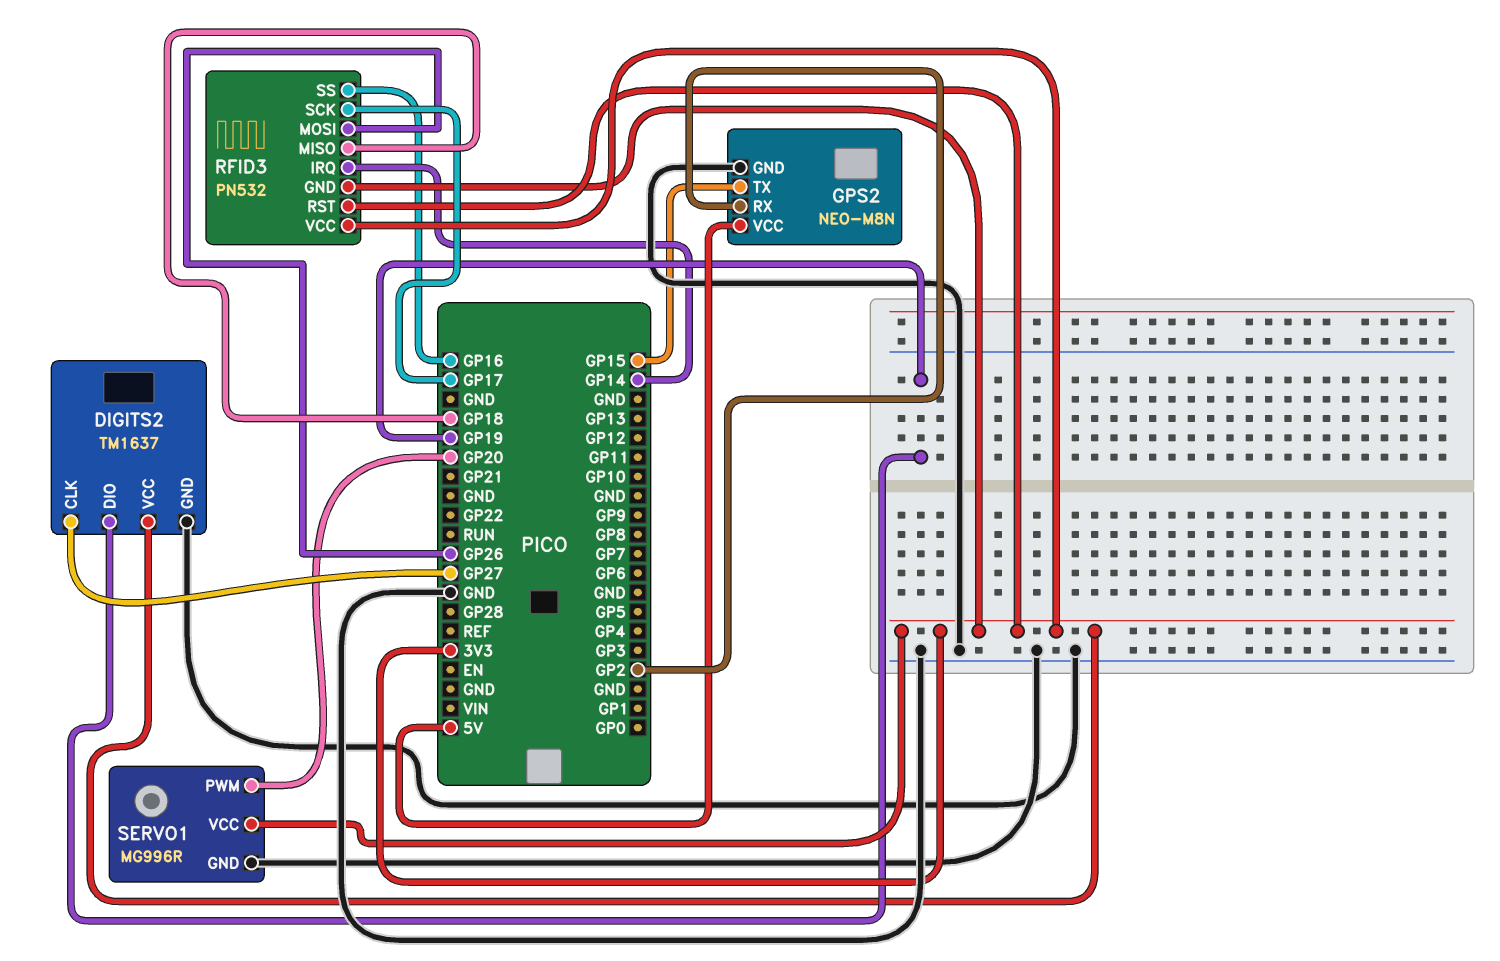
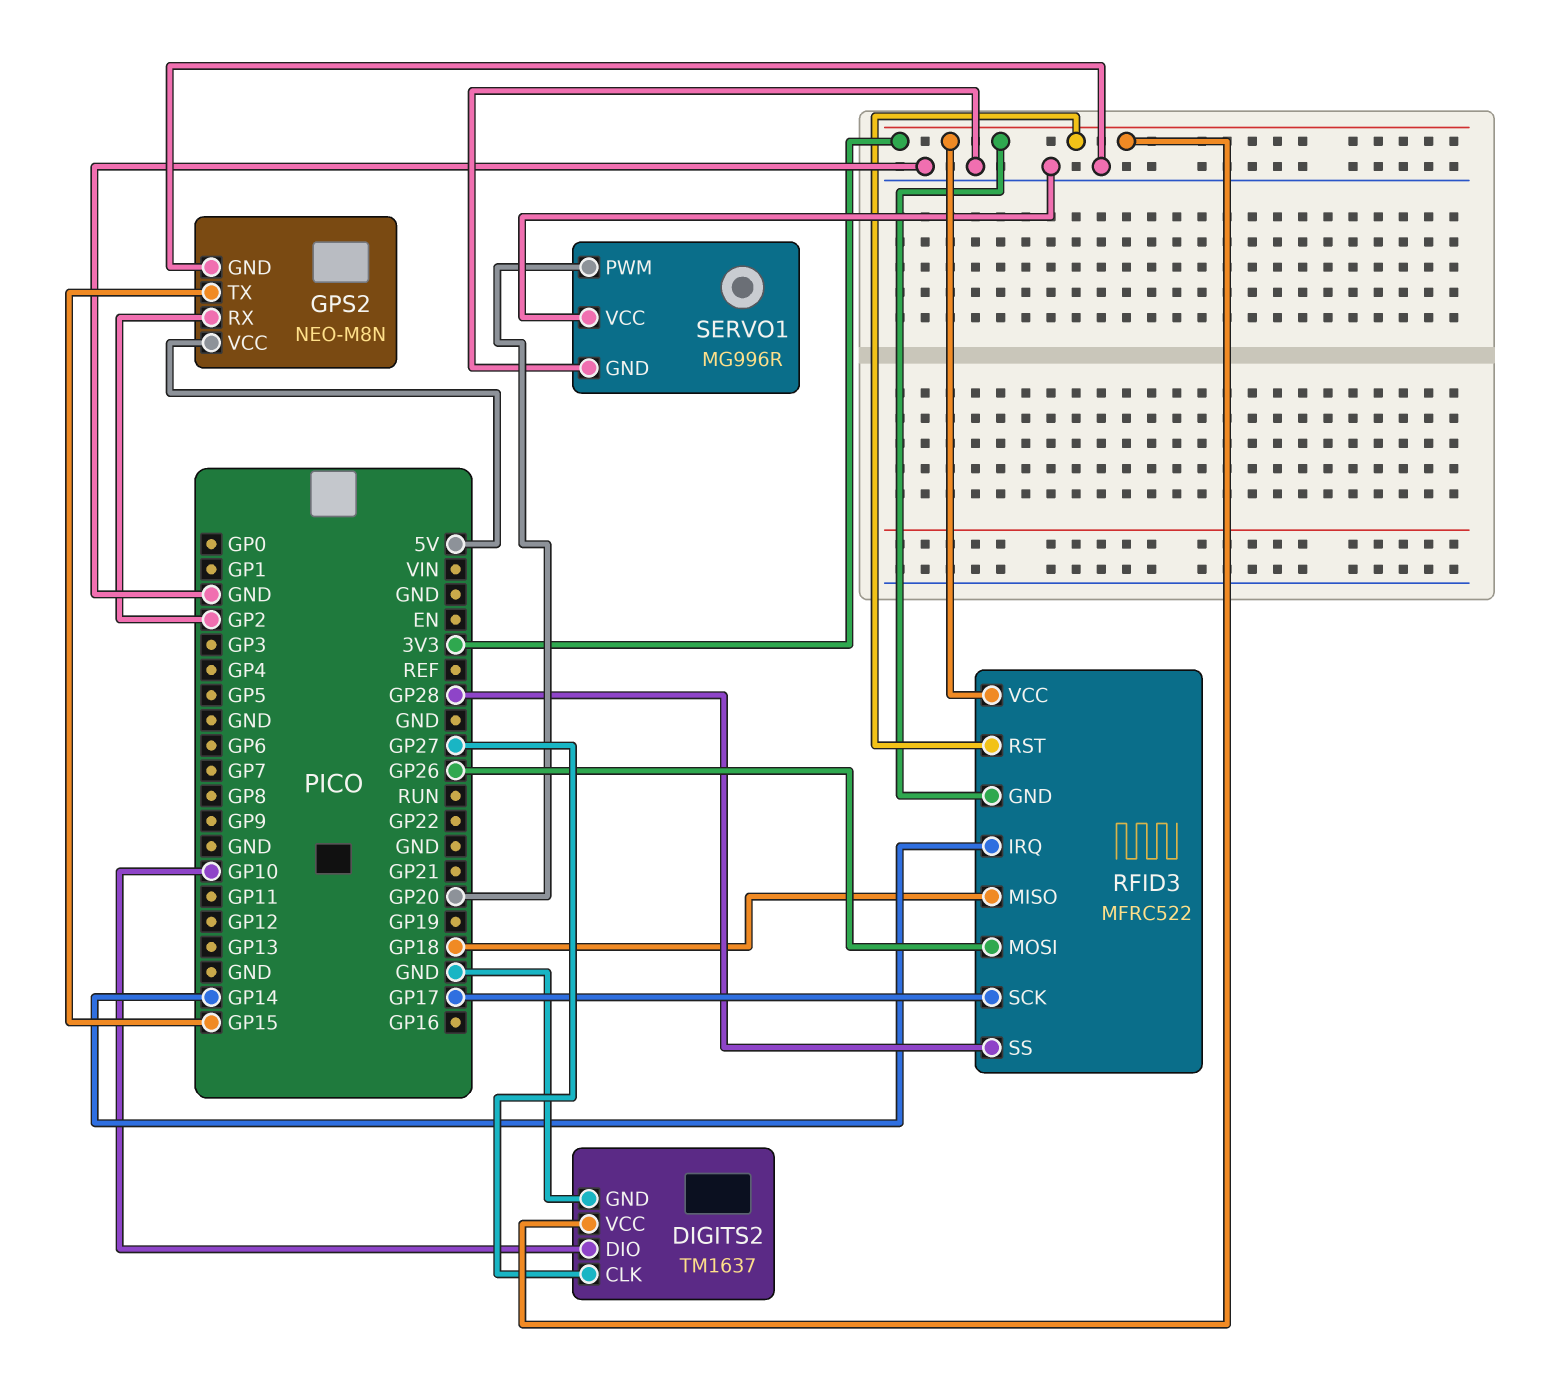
DIGITS2 pin DIO: GP19 -> GP10
RFID3: PN532 -> MFRC522
RFID3 pin SS: GP16 -> GP28
SERVO1 pin VCC: 3V3 -> GND

